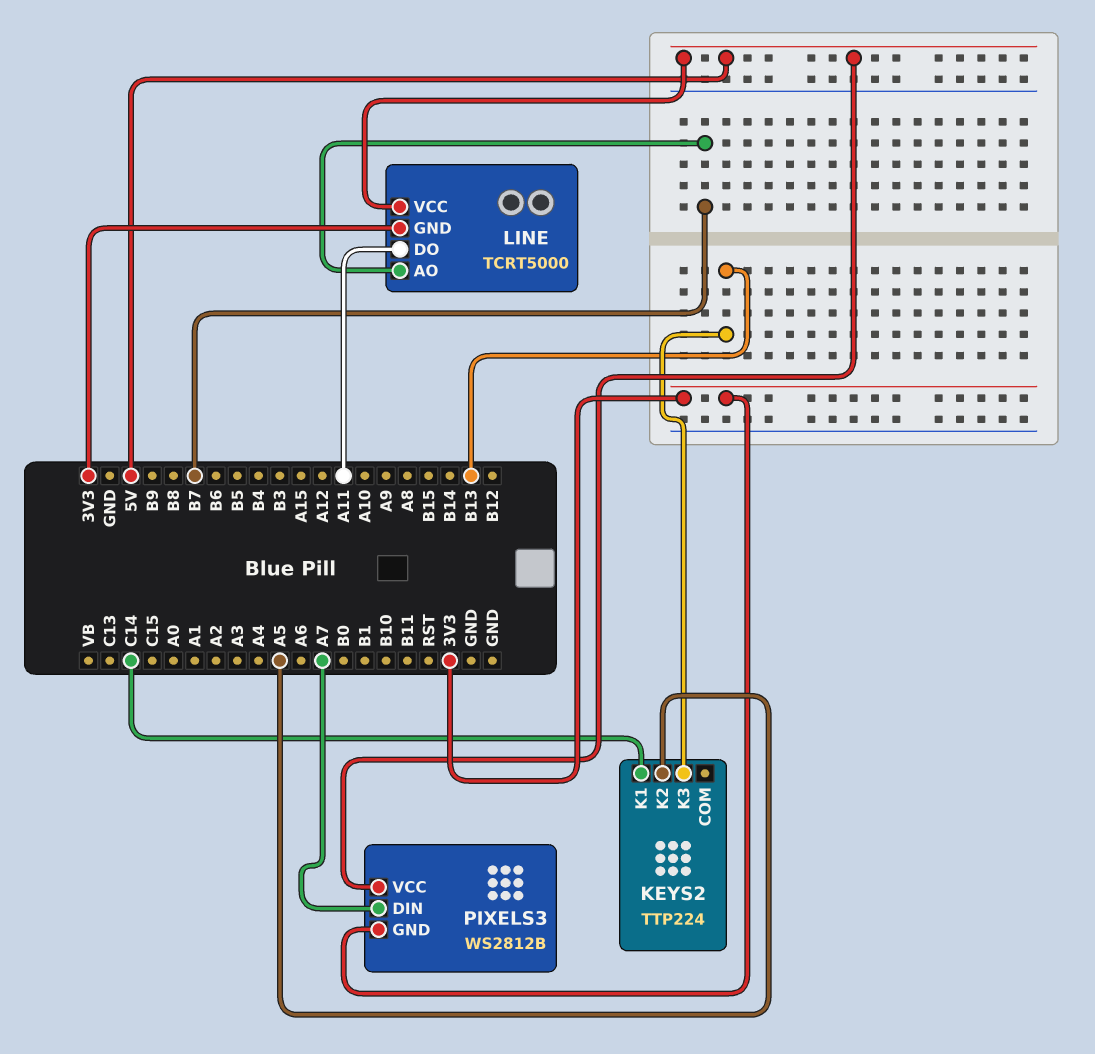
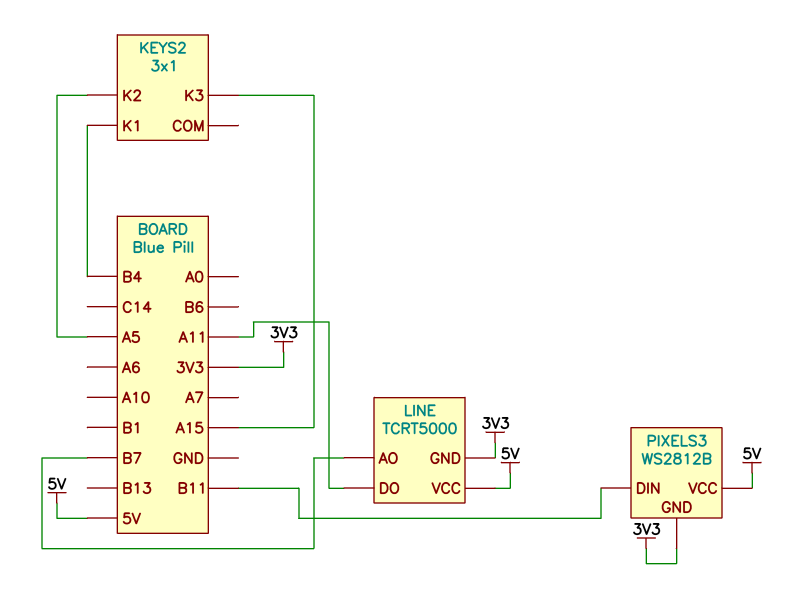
KEYS2: TTP224 -> 3x1
KEYS2 pin K1: C14 -> B4
KEYS2 pin K3: B13 -> A15
PIXELS3 pin DIN: A7 -> B11

